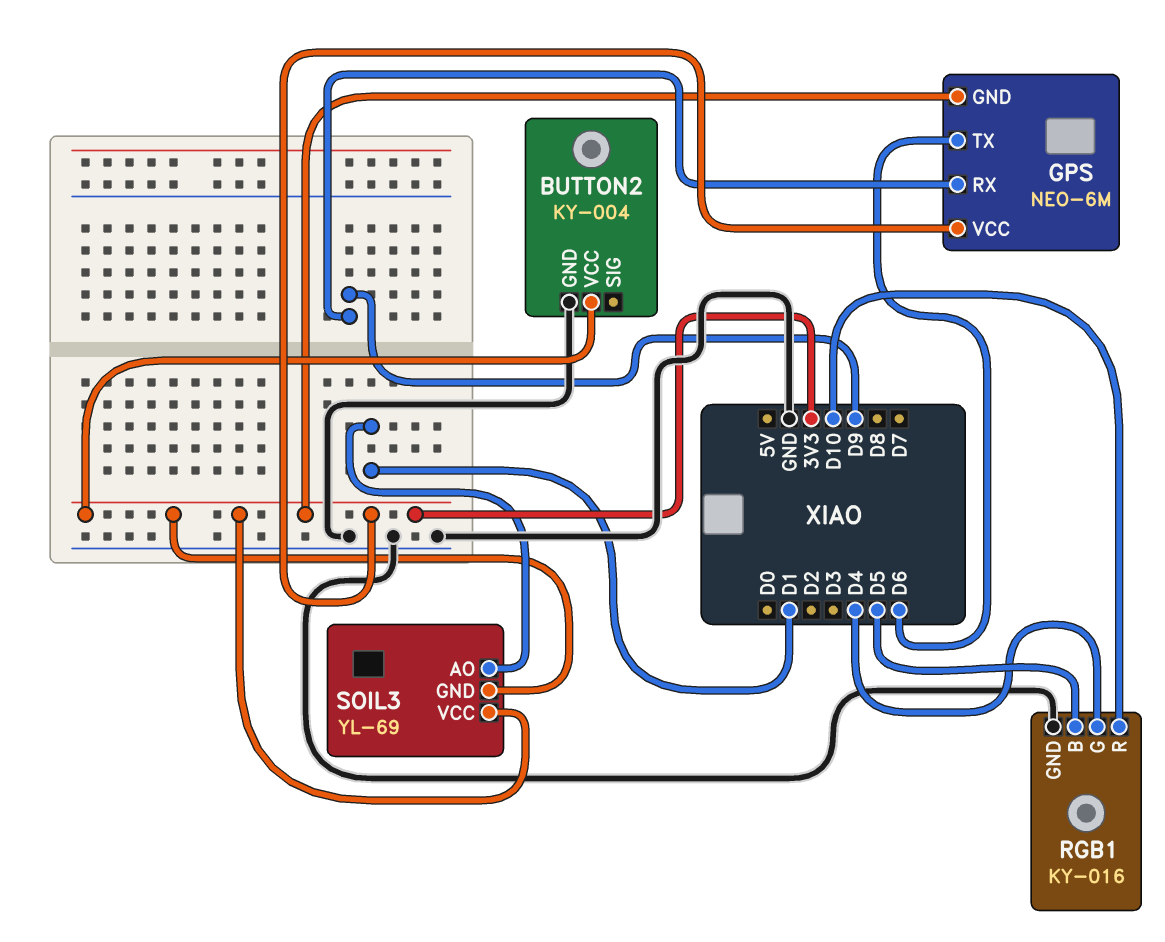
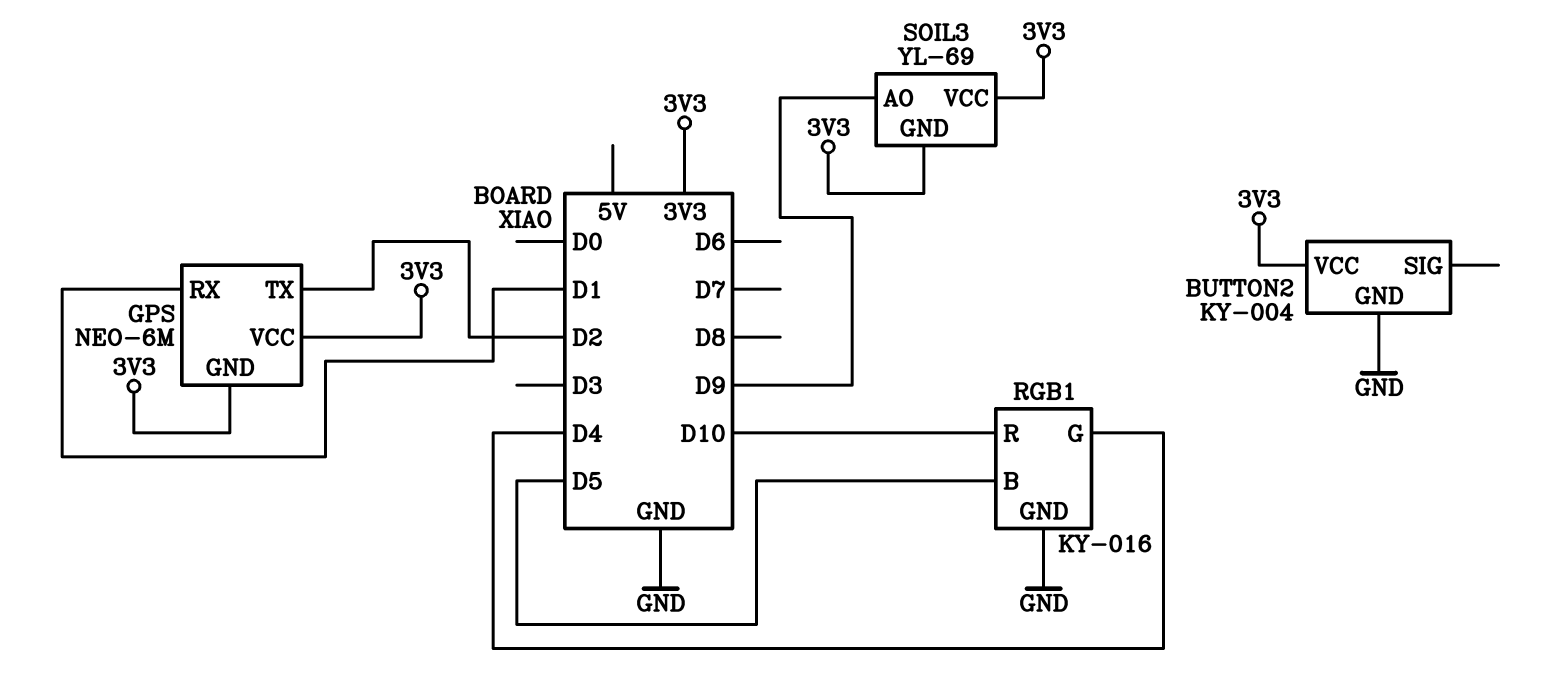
GPS pin RX: D9 -> D1
GPS pin TX: D6 -> D2
SOIL3 pin AO: D1 -> D9

